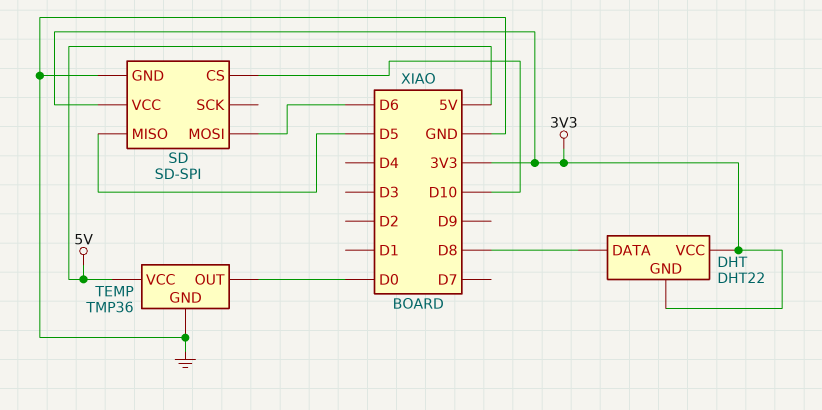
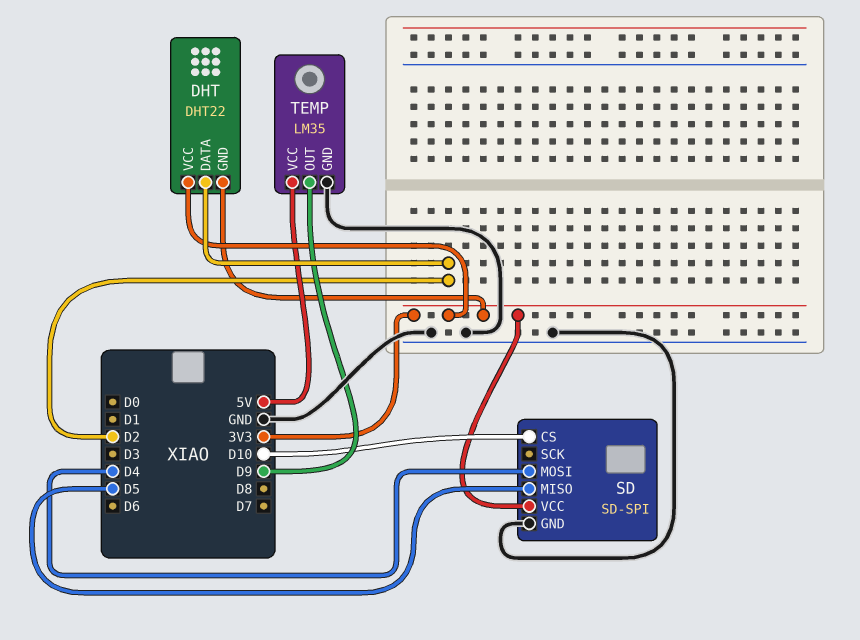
DHT pin DATA: D8 -> D2
SD pin MOSI: D6 -> D4
TEMP: TMP36 -> LM35
TEMP pin OUT: D0 -> D9

